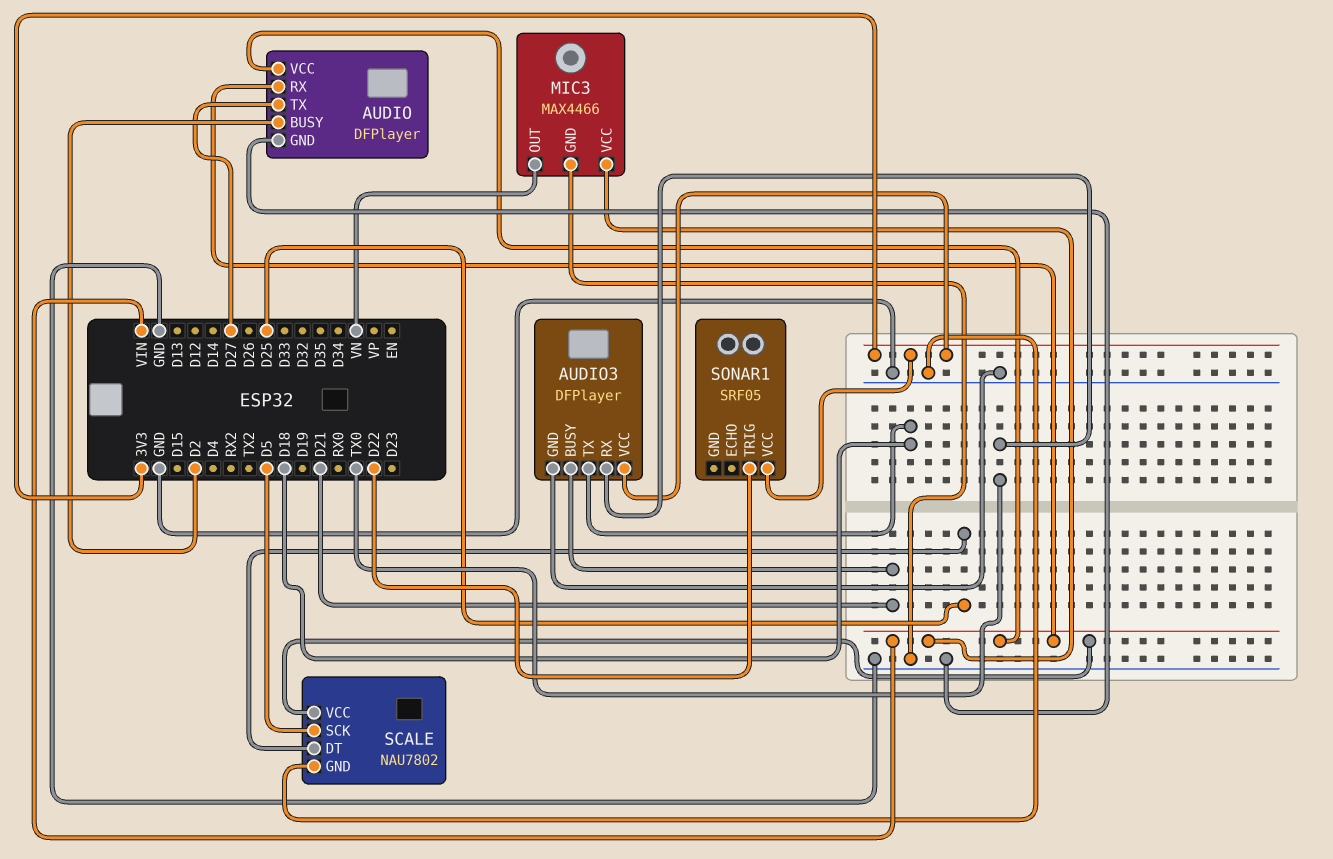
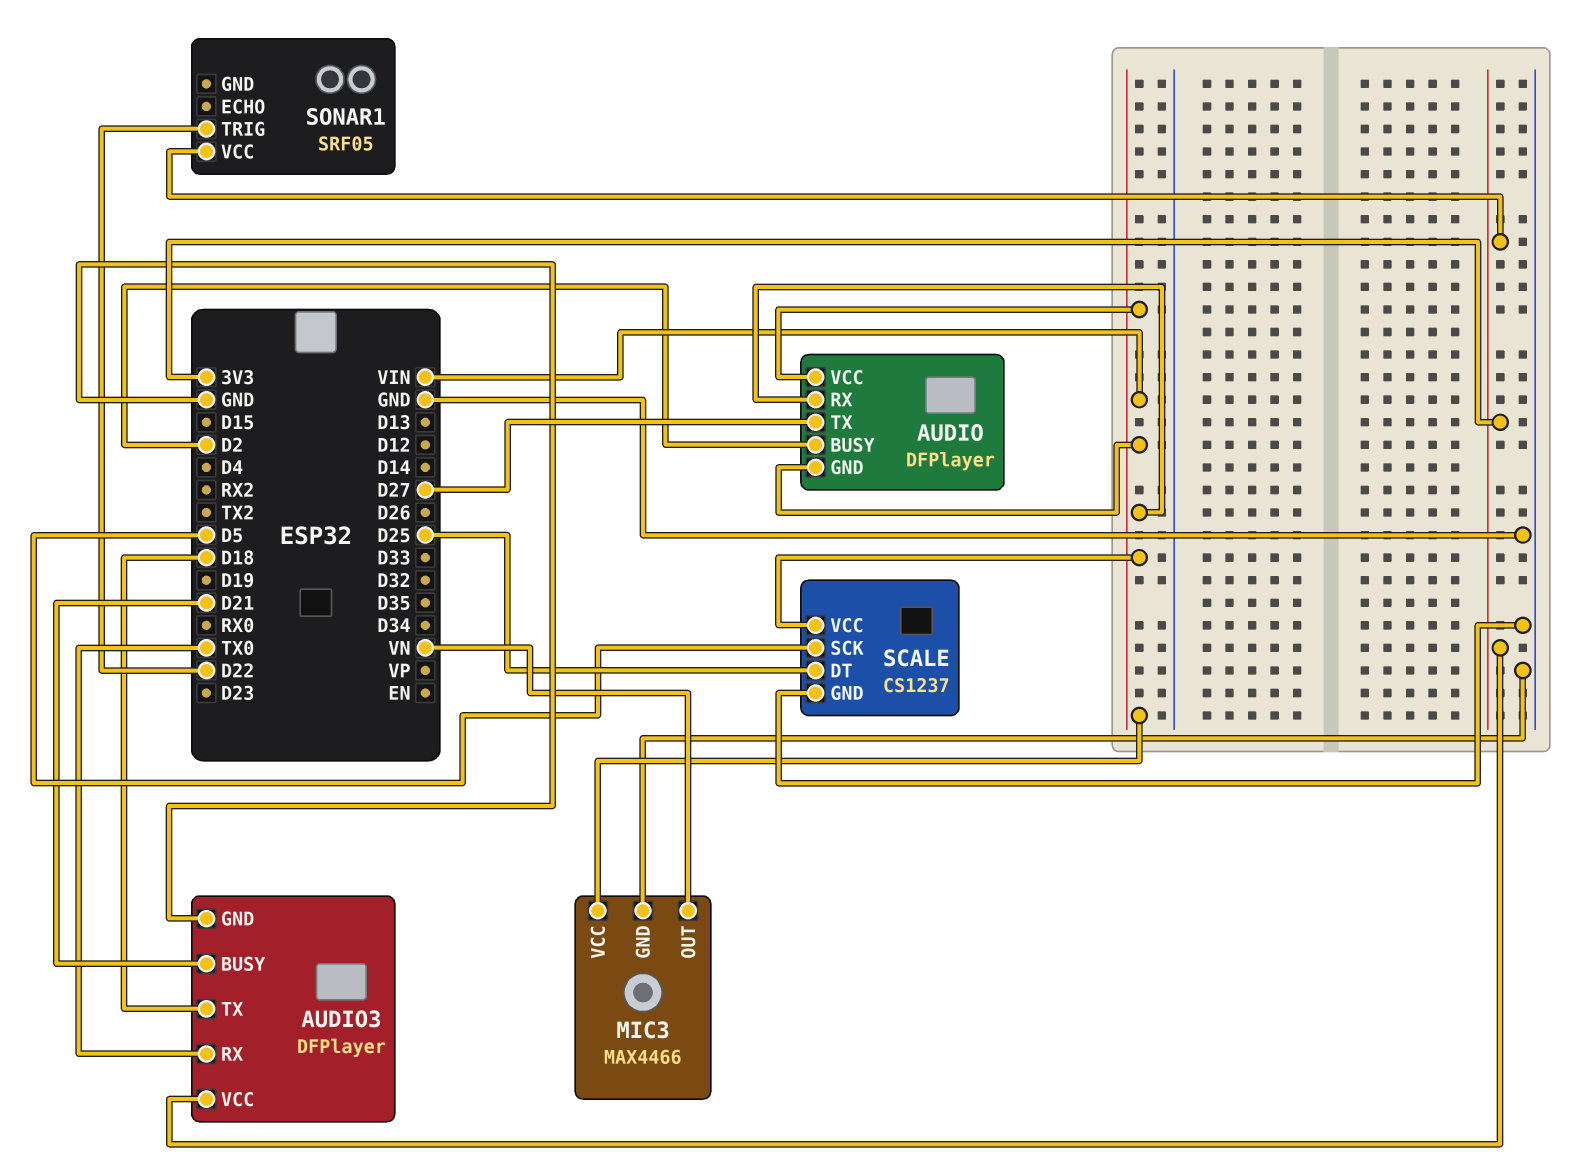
AUDIO pin GND: GND -> VIN
SCALE: NAU7802 -> CS1237

